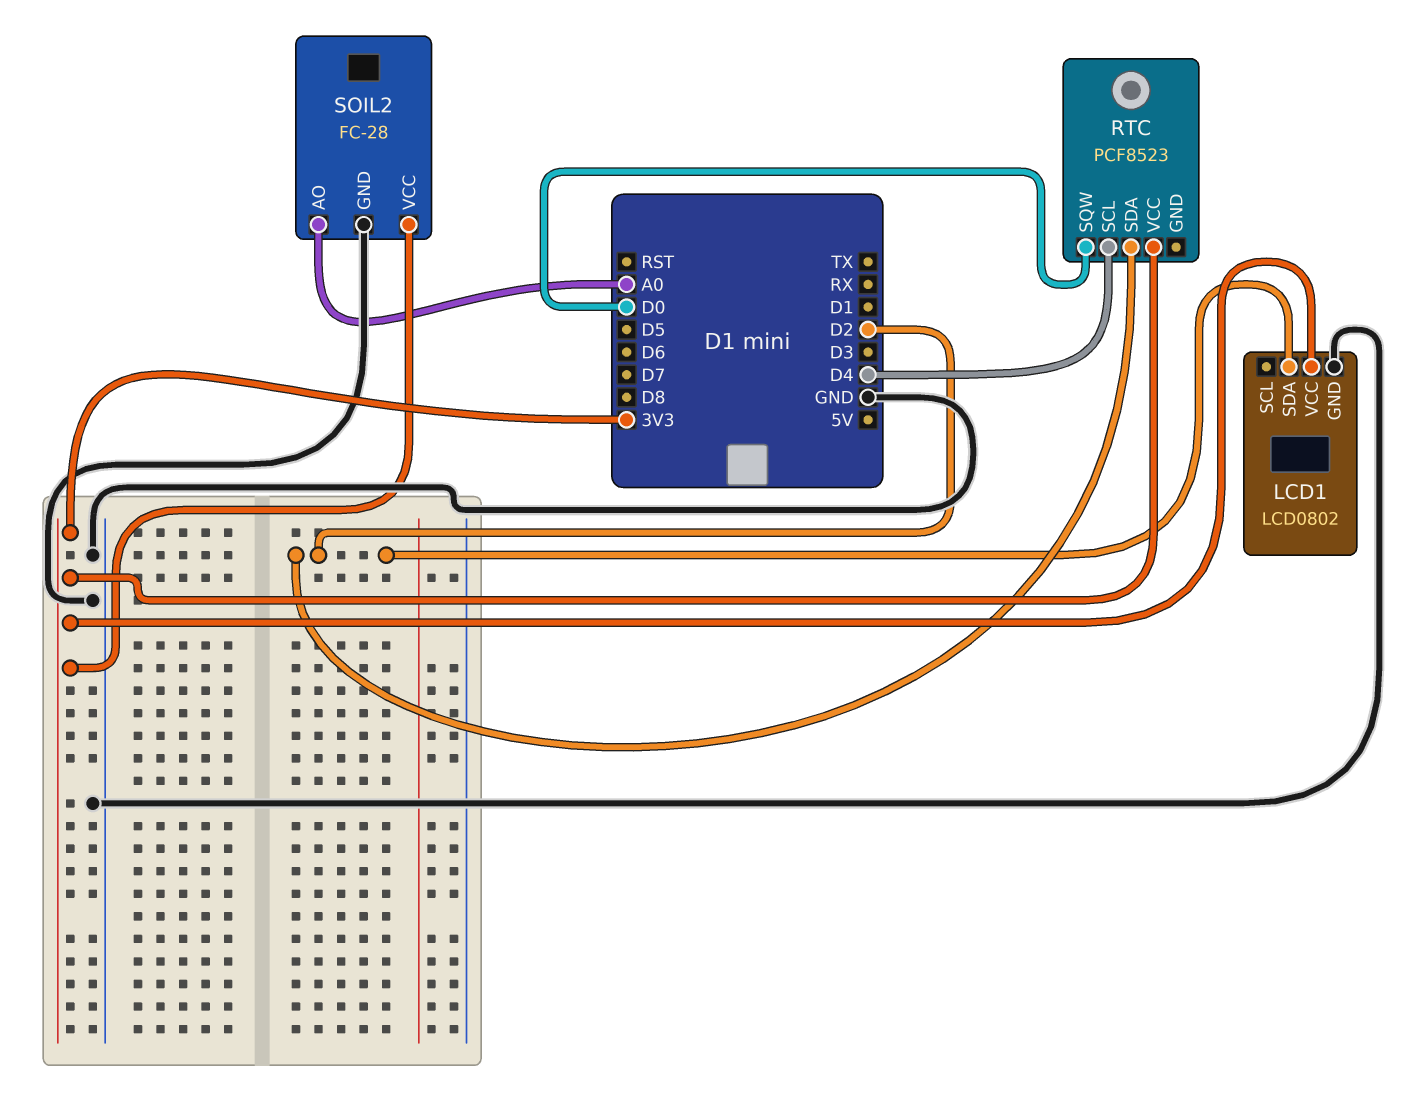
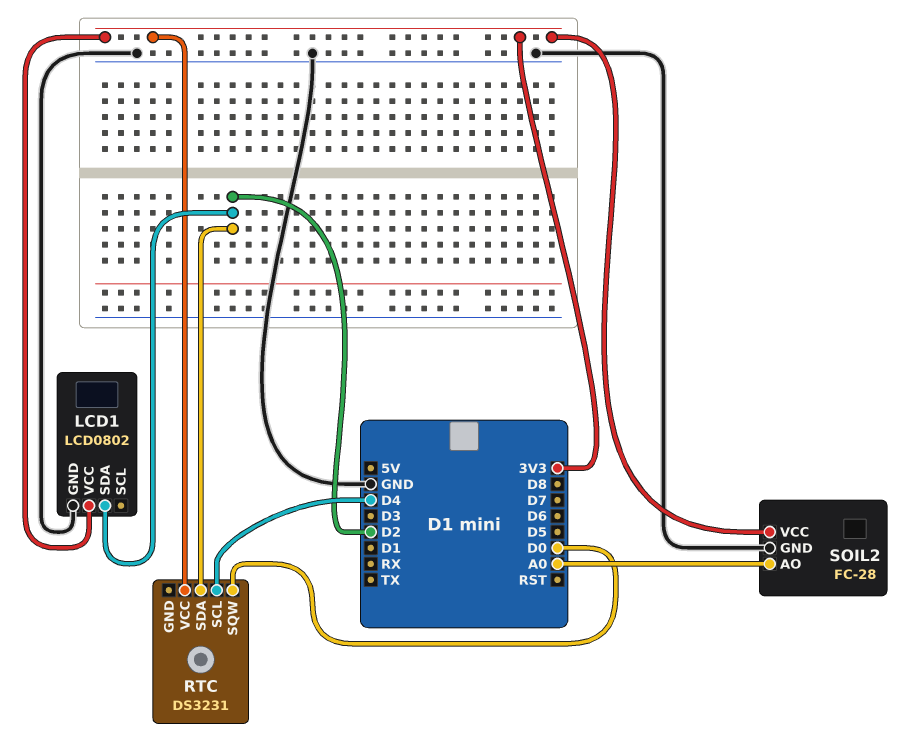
RTC: PCF8523 -> DS3231

